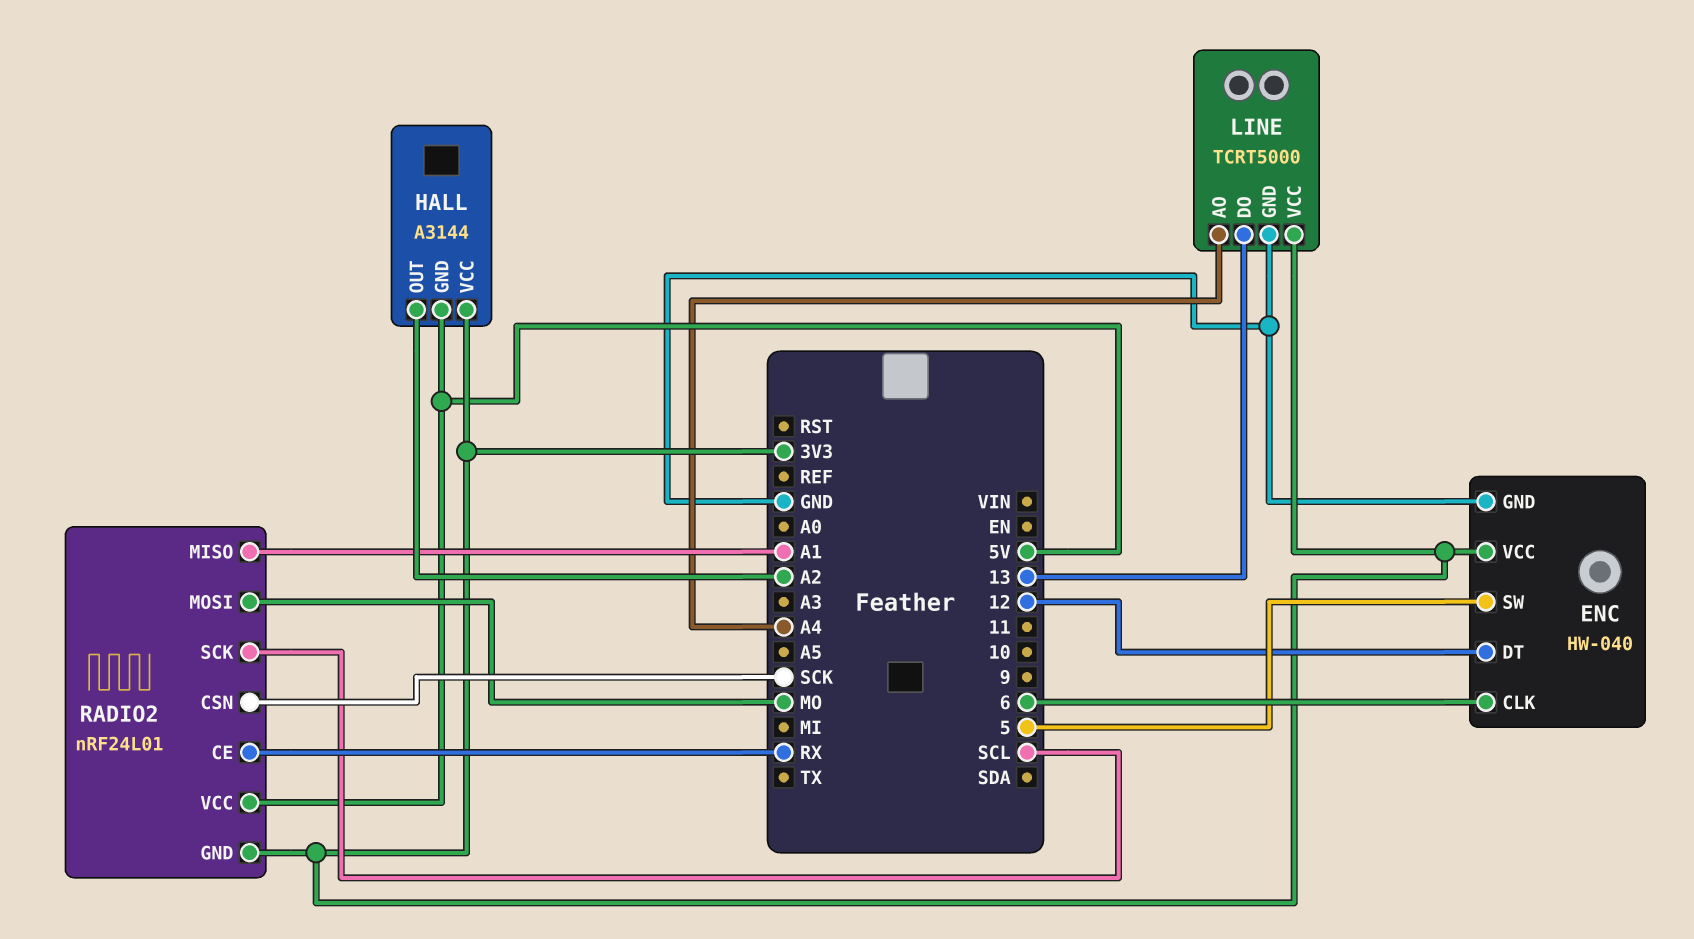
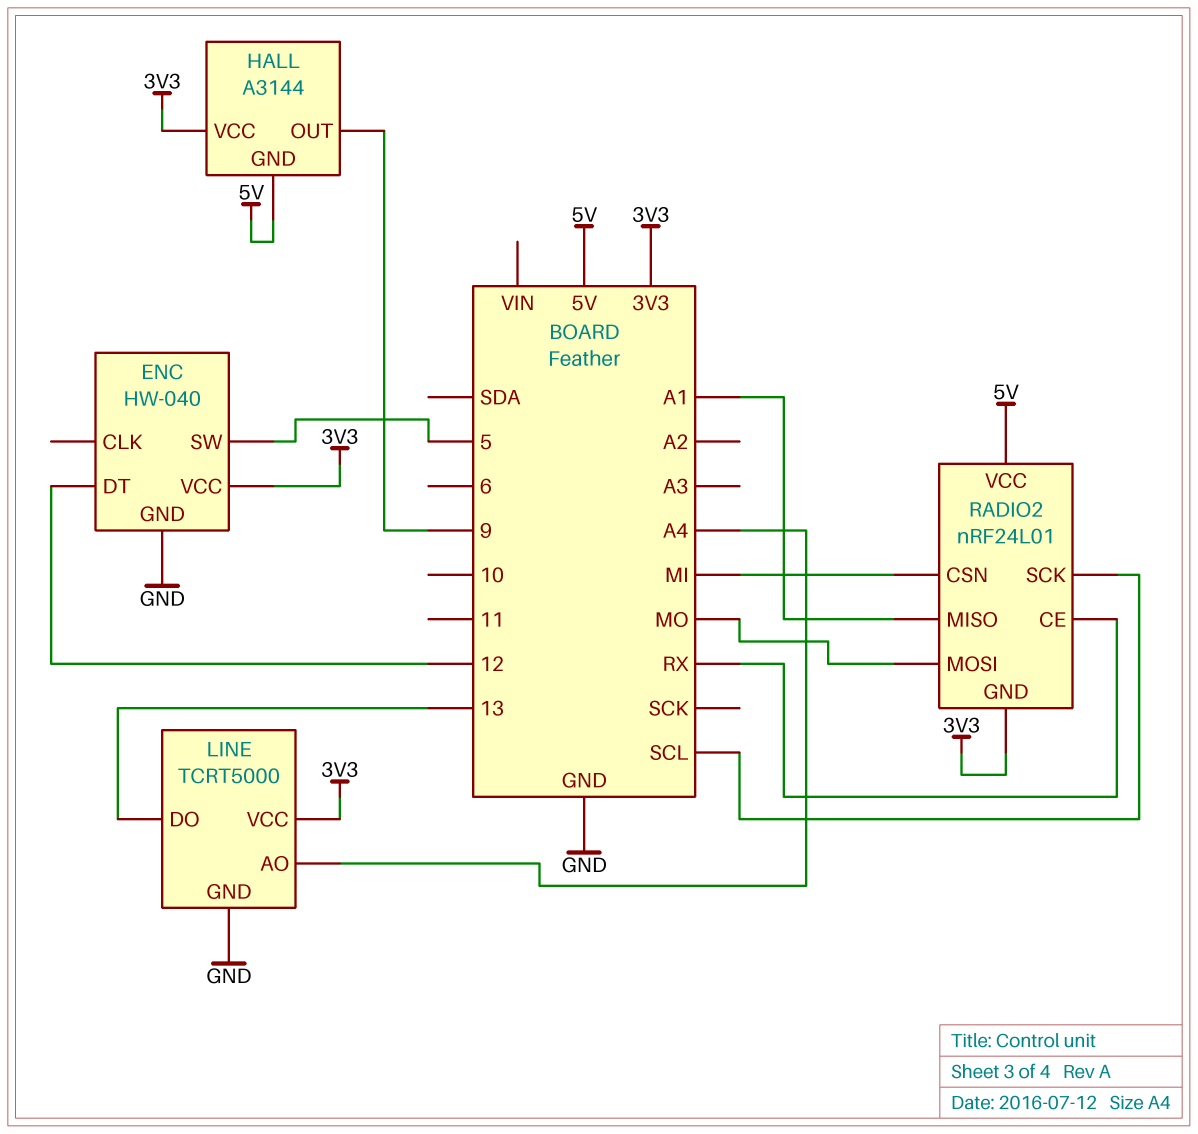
ENC pin CLK: 6 -> none
HALL pin OUT: A2 -> 9
RADIO2 pin CSN: SCK -> MI

